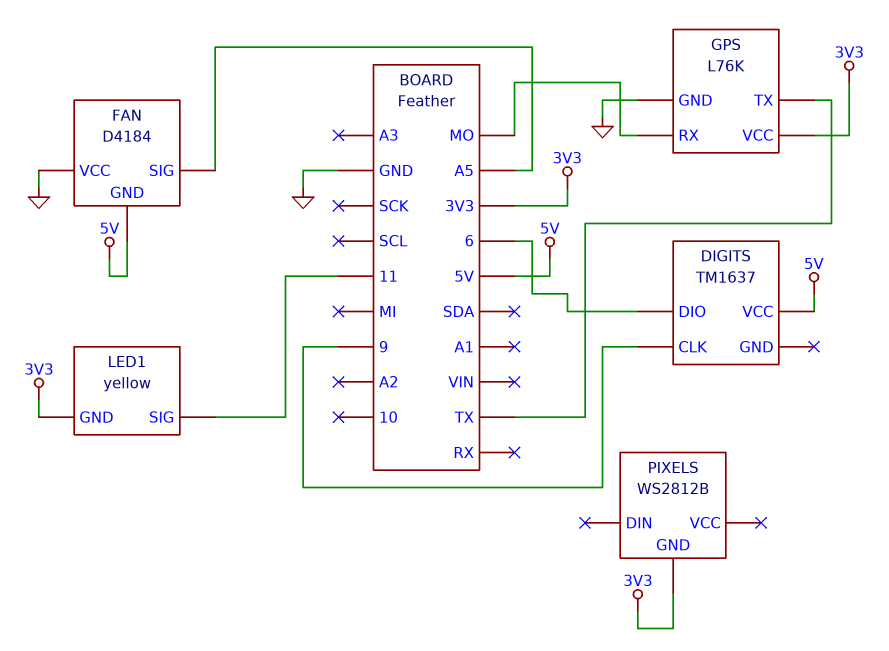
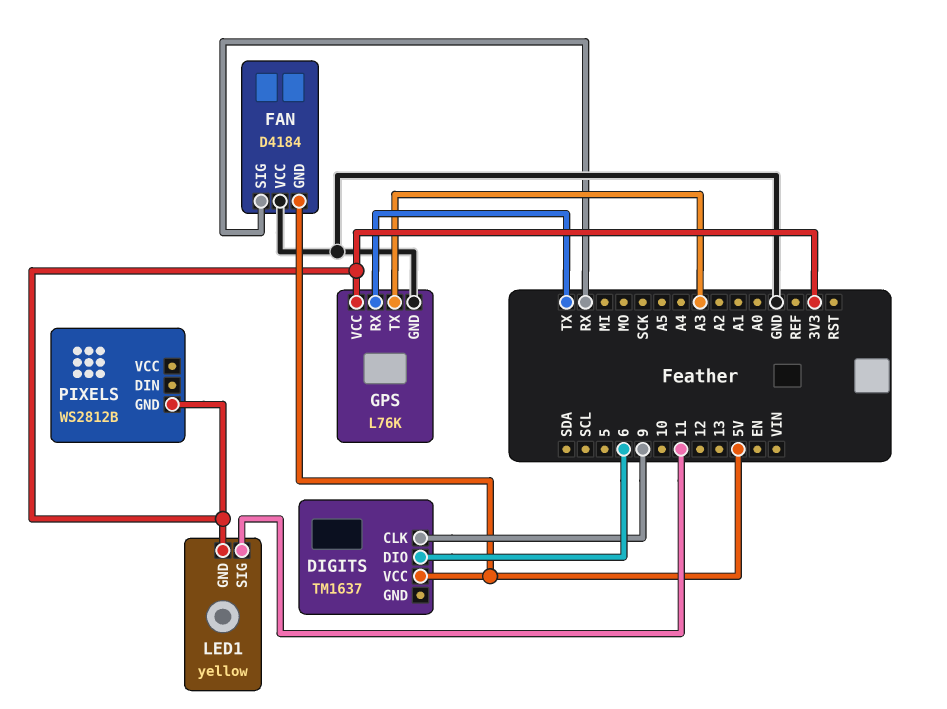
FAN pin SIG: A5 -> RX
GPS pin RX: MO -> TX
GPS pin TX: TX -> A3

